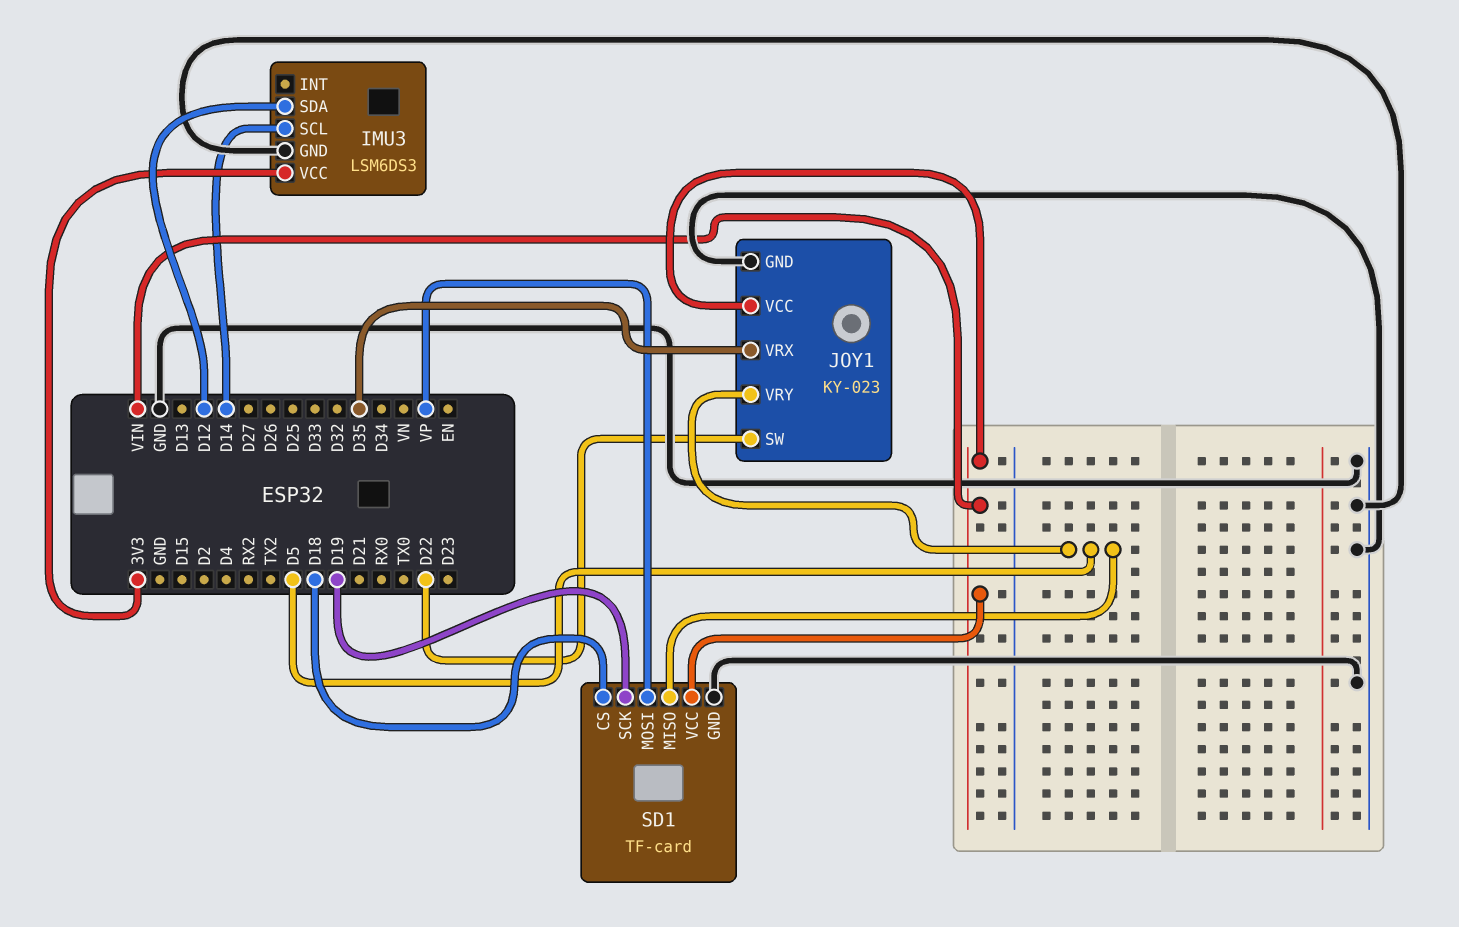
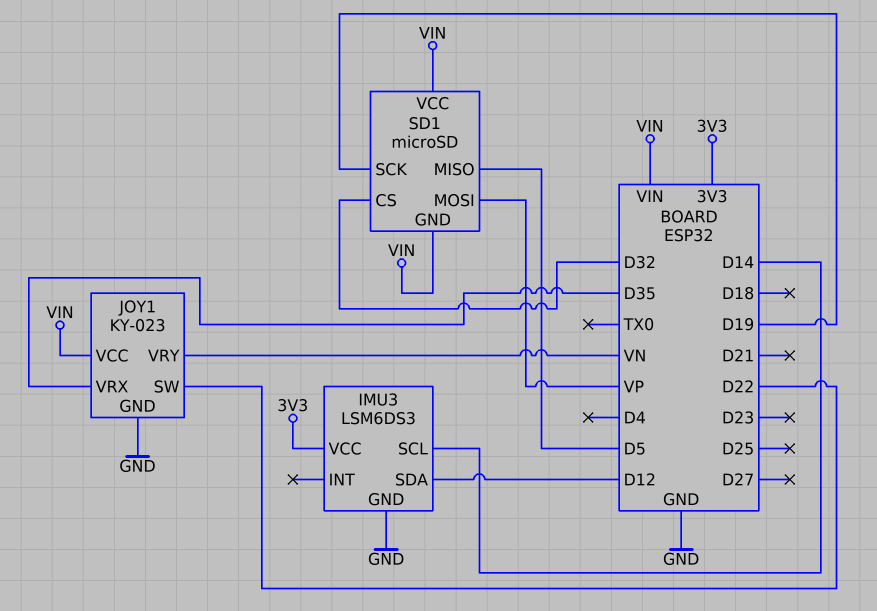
JOY1 pin VRY: D5 -> VN
SD1: TF-card -> microSD
SD1 pin CS: D18 -> D32
SD1 pin GND: GND -> VIN

